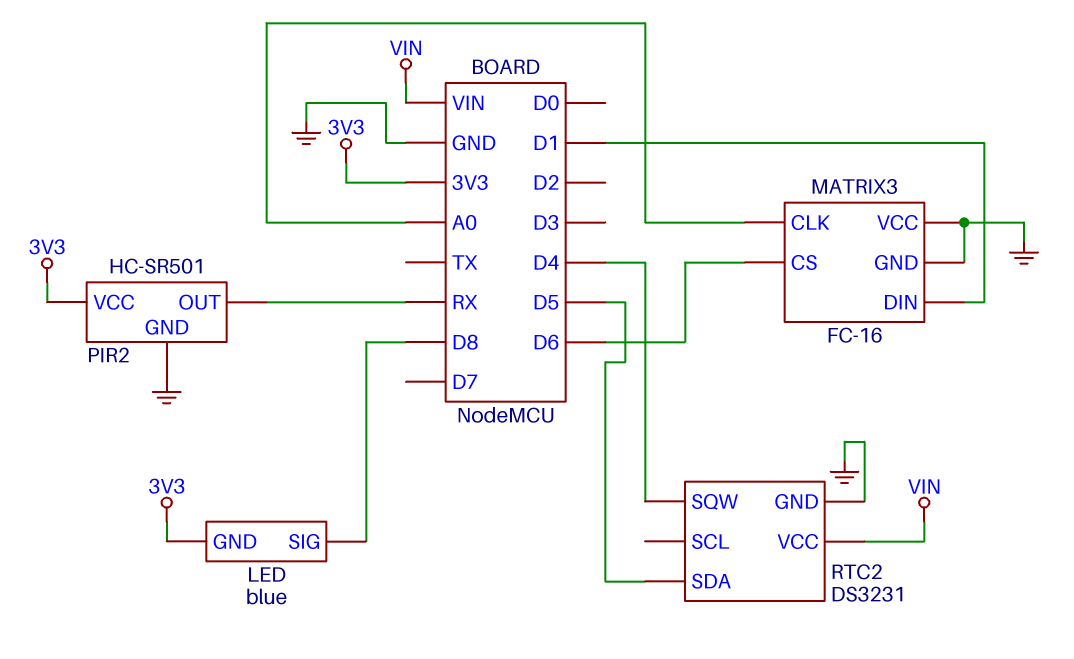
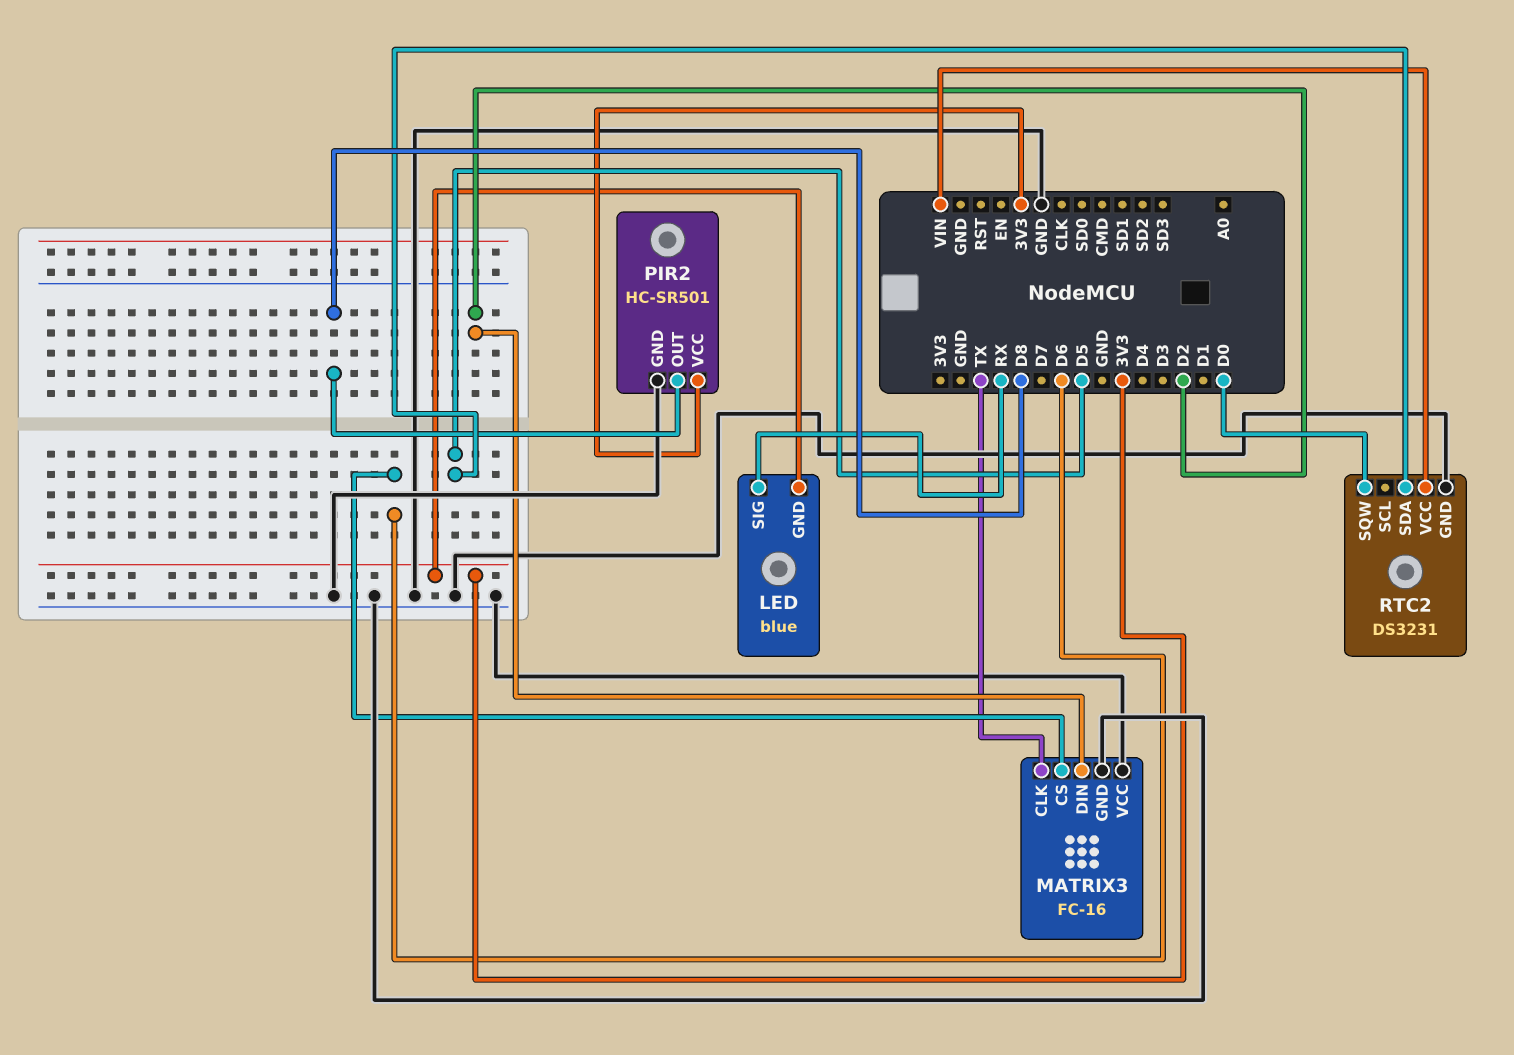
LED pin SIG: D8 -> RX
MATRIX3 pin CLK: A0 -> TX
MATRIX3 pin DIN: D1 -> D2
PIR2 pin OUT: RX -> D8
RTC2 pin SQW: D4 -> D0

